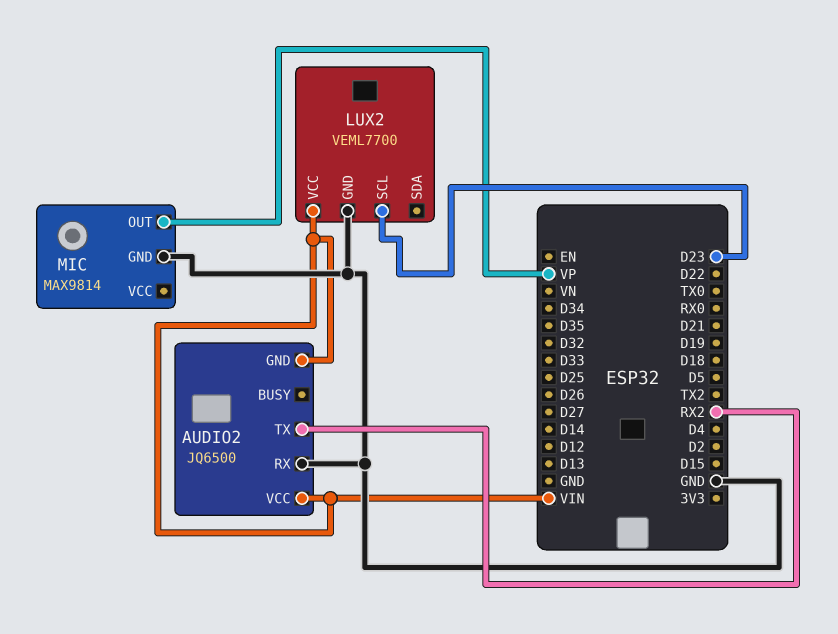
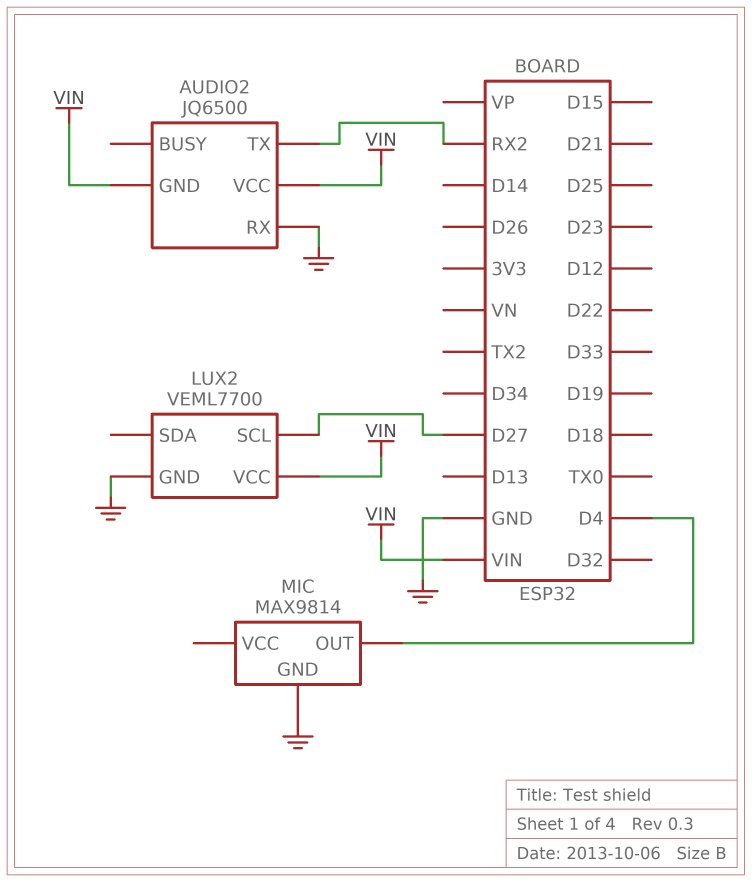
LUX2 pin SCL: D23 -> D27
MIC pin OUT: VP -> D4

